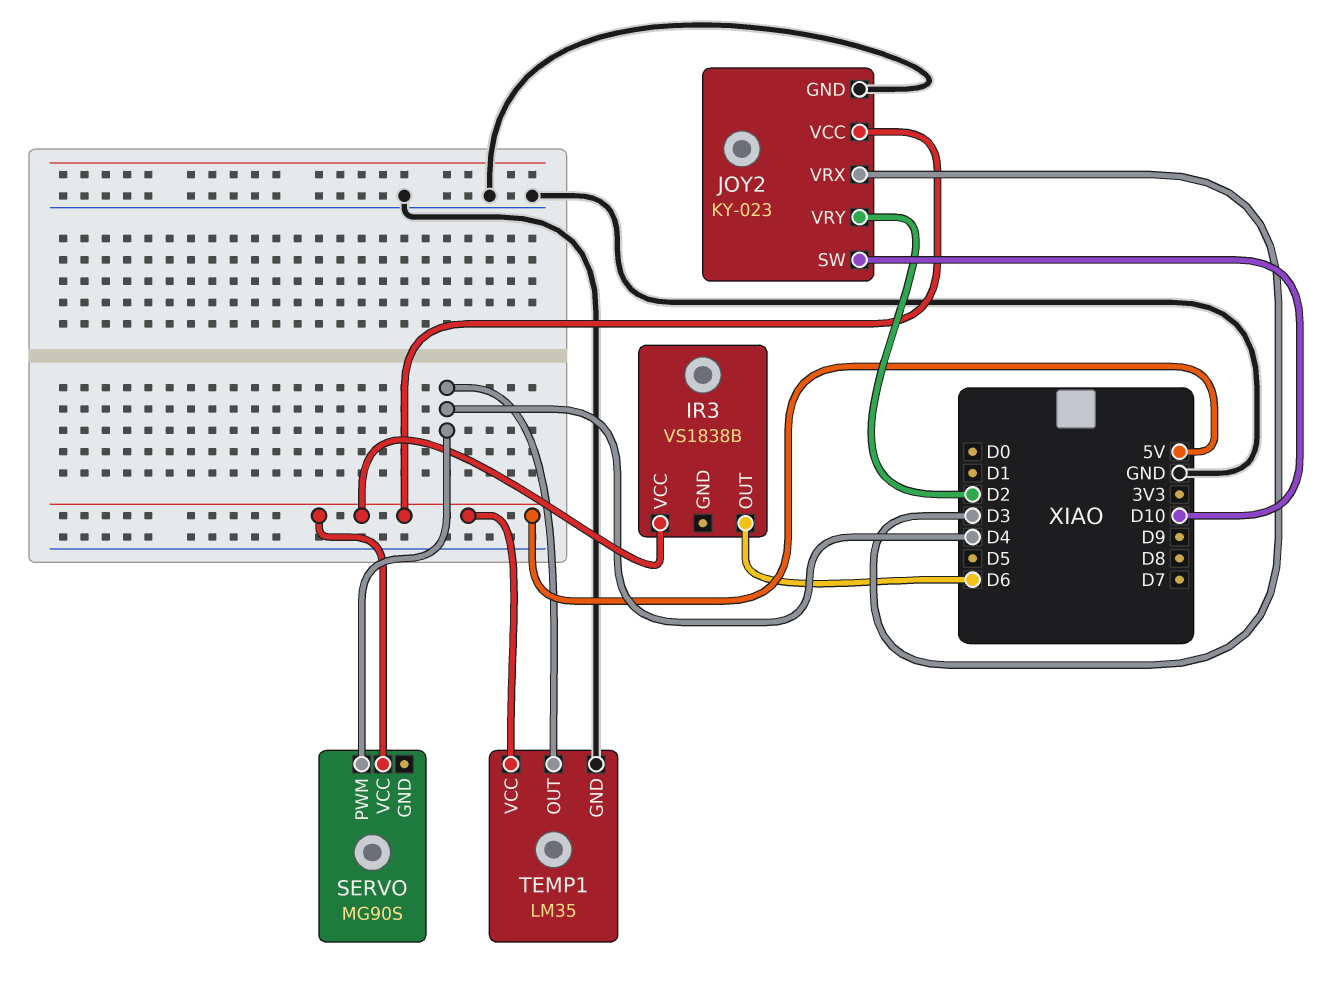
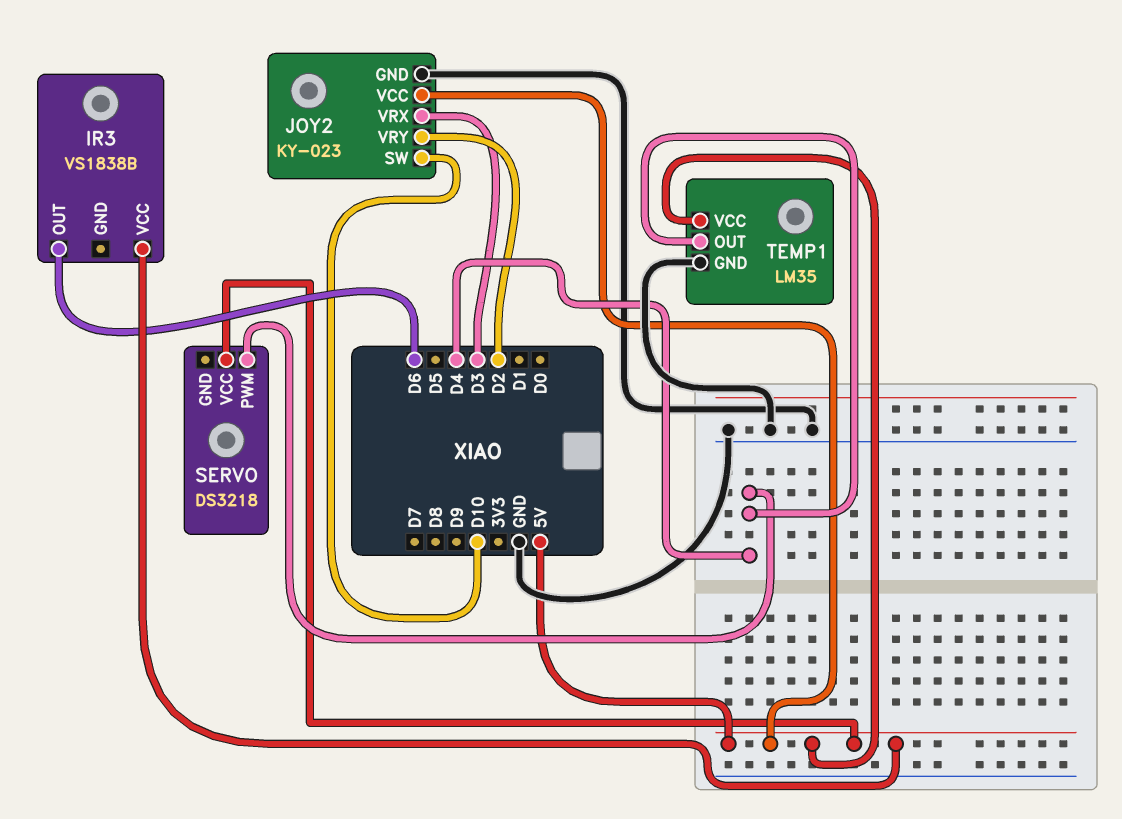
SERVO: MG90S -> DS3218

